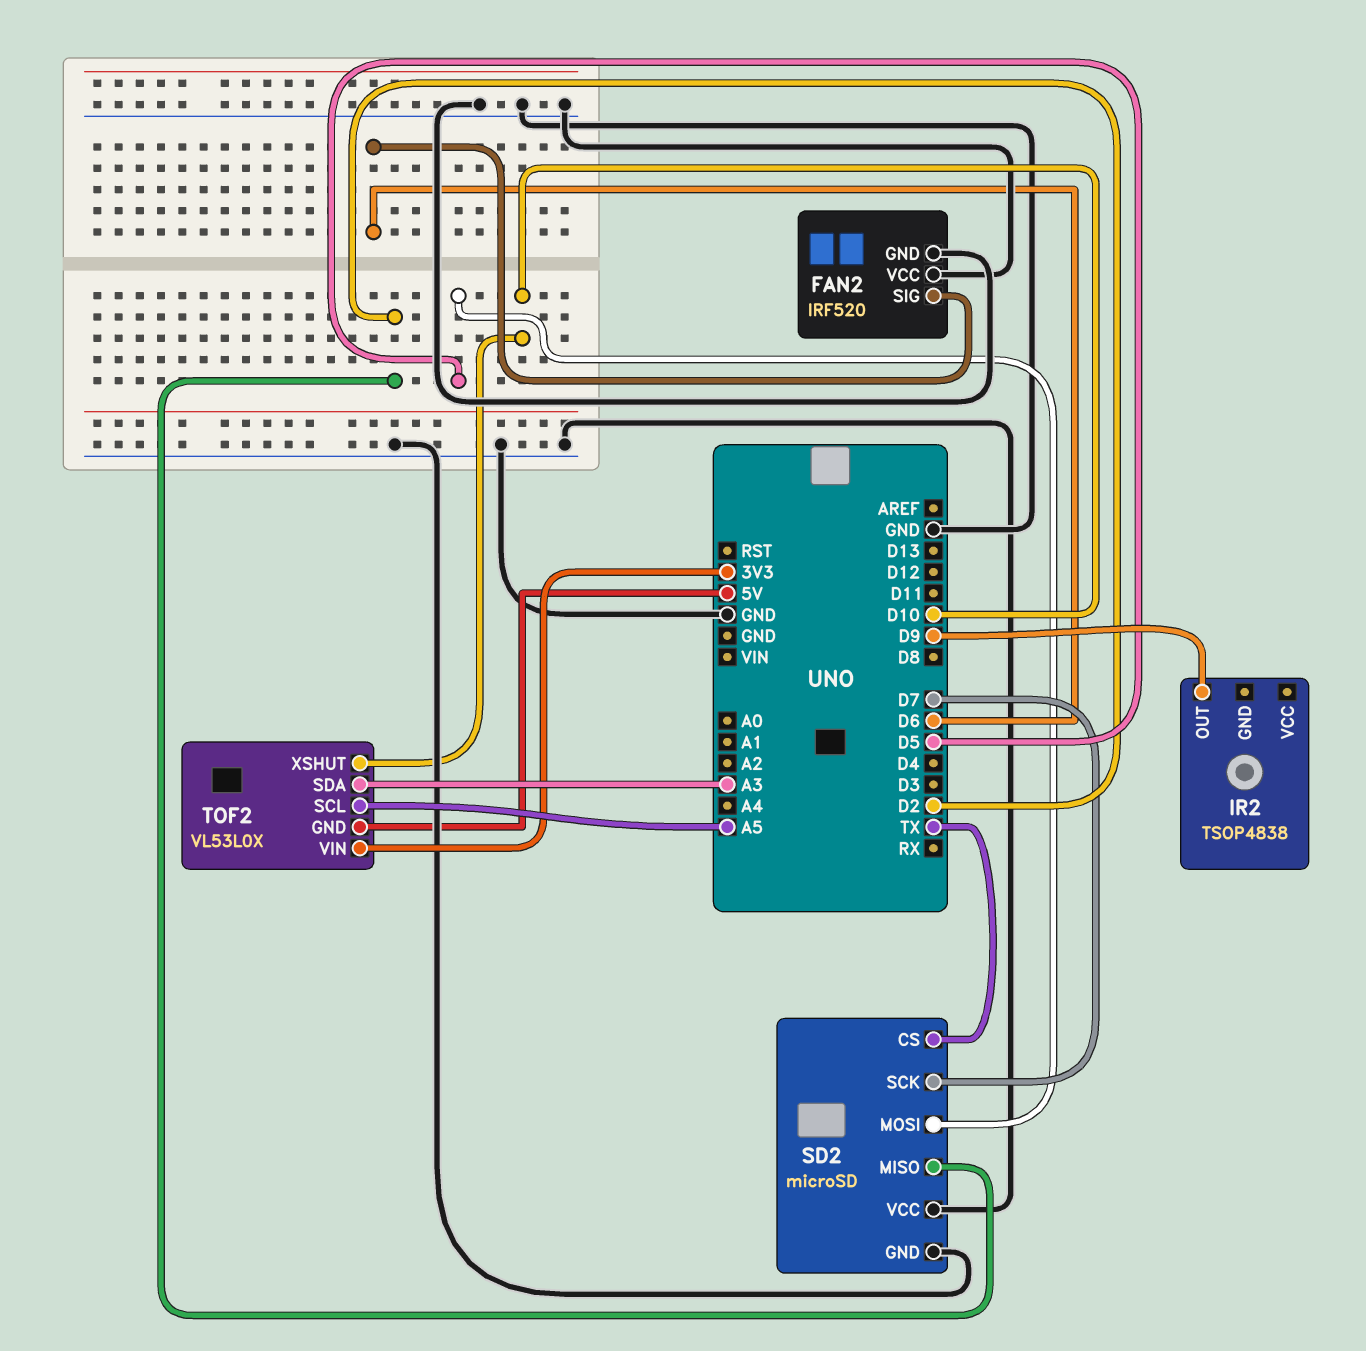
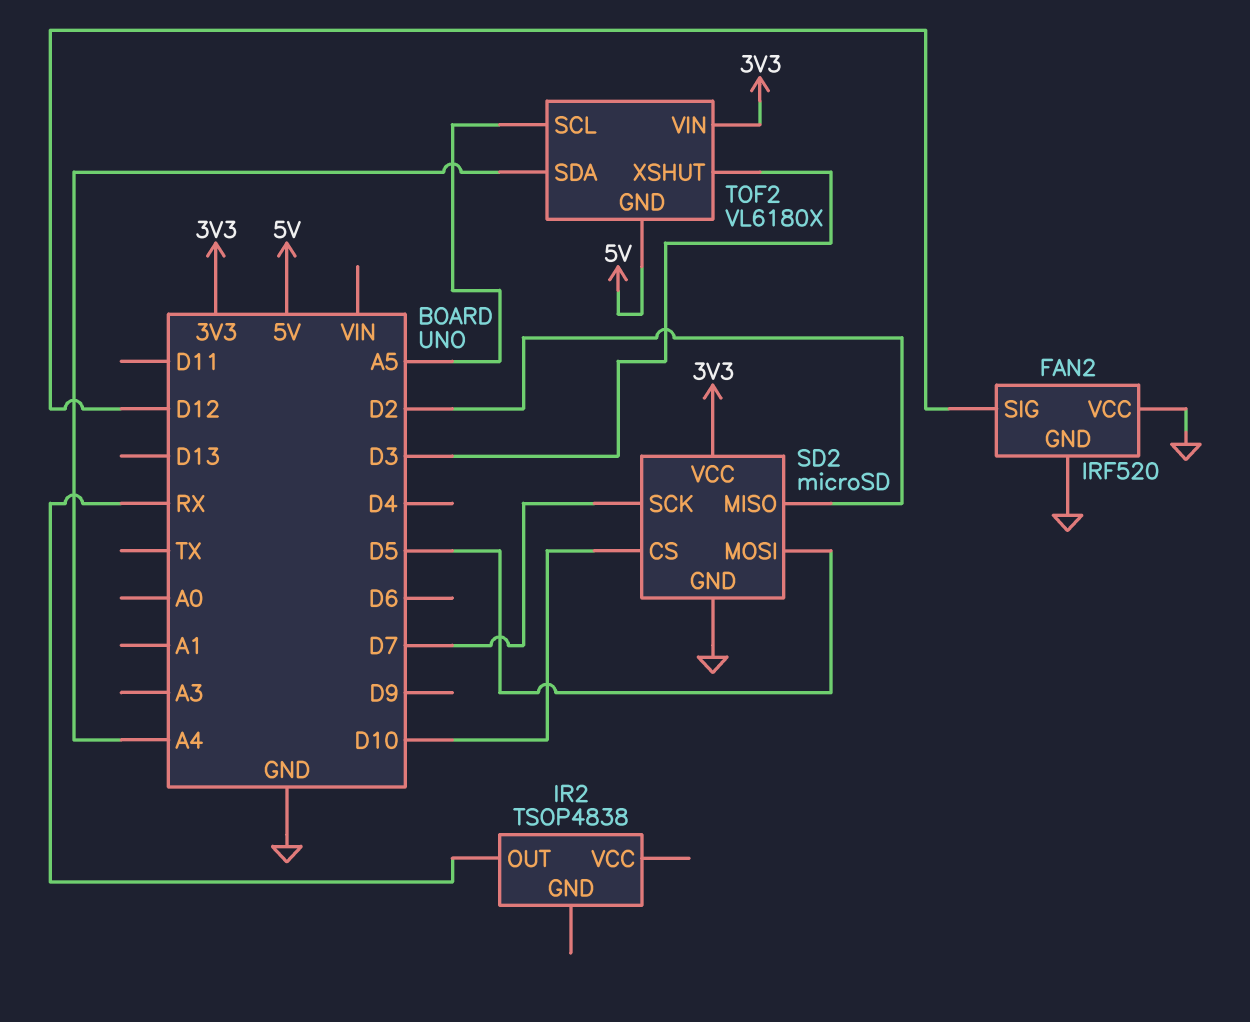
FAN2 pin SIG: D6 -> D12
IR2 pin OUT: D9 -> RX
SD2 pin CS: TX -> D10
SD2 pin VCC: GND -> 3V3
TOF2: VL53L0X -> VL6180X
TOF2 pin SDA: A3 -> A4
TOF2 pin XSHUT: D10 -> D3

